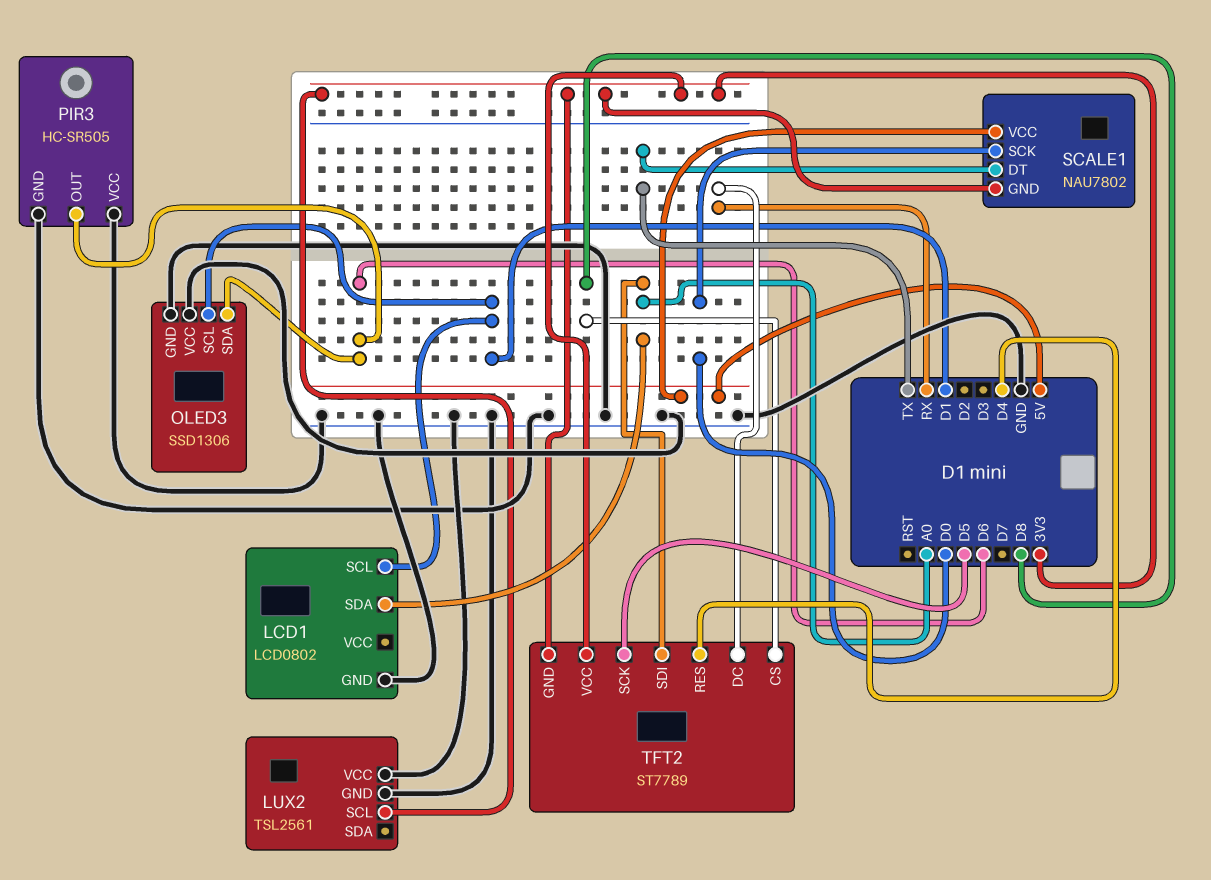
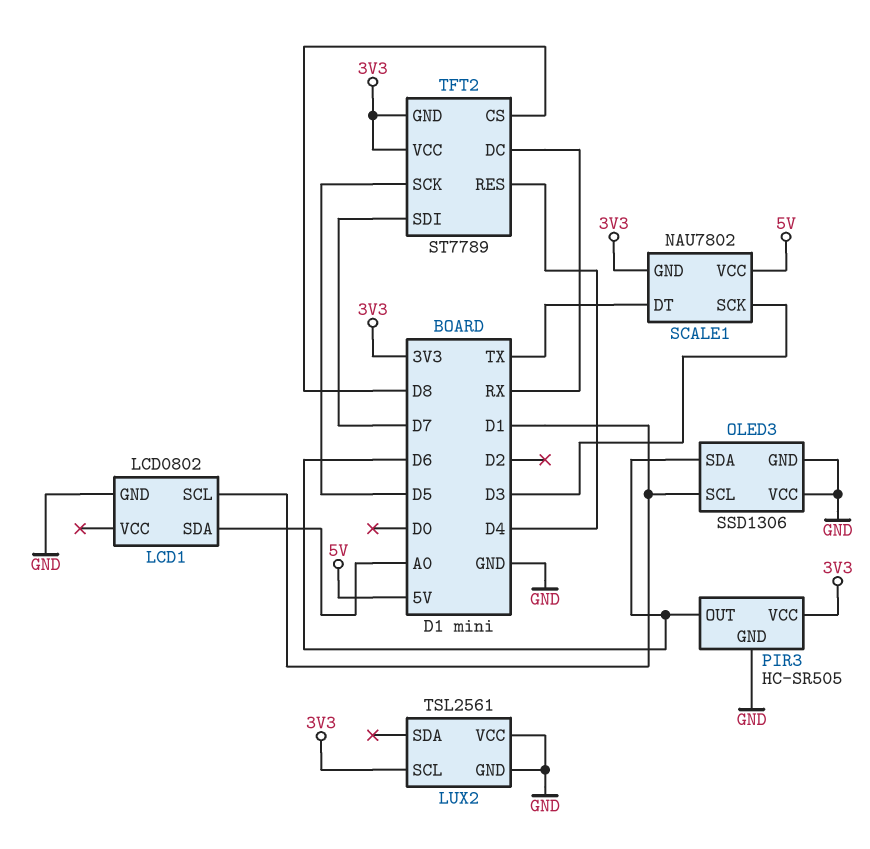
PIR3 pin VCC: GND -> 3V3
SCALE1 pin SCK: D0 -> D3
TFT2 pin SDI: A0 -> D7

